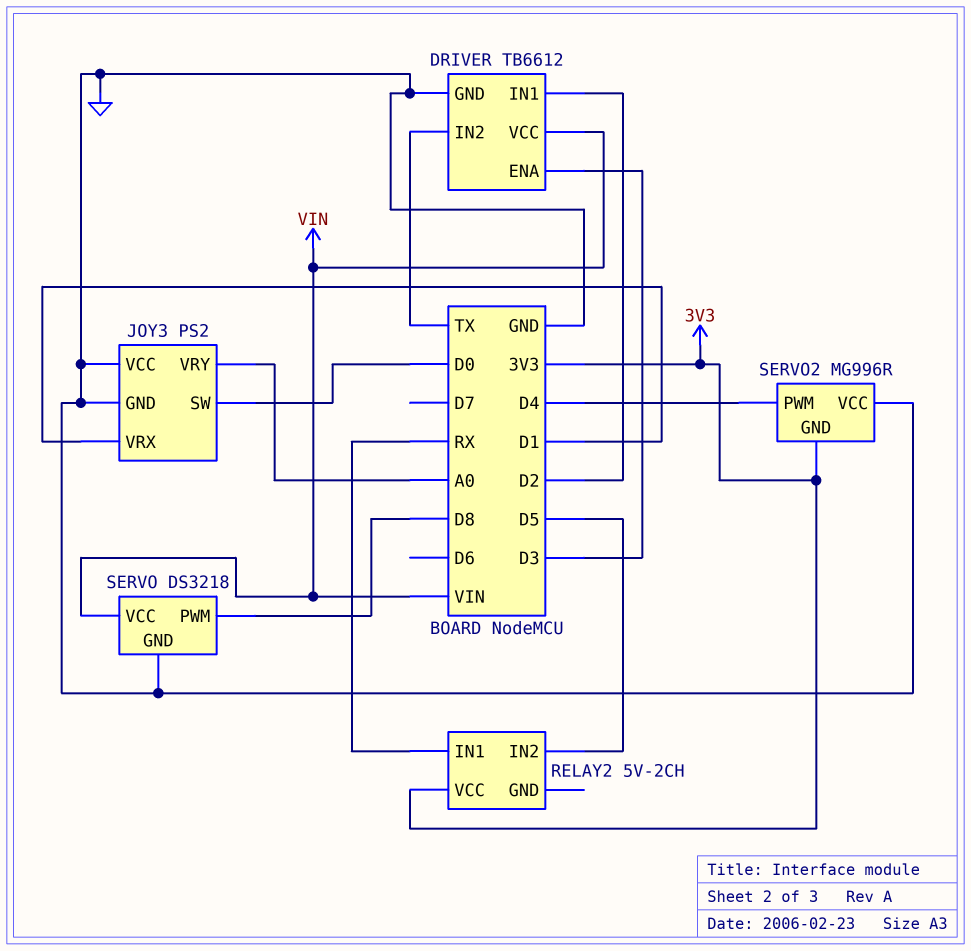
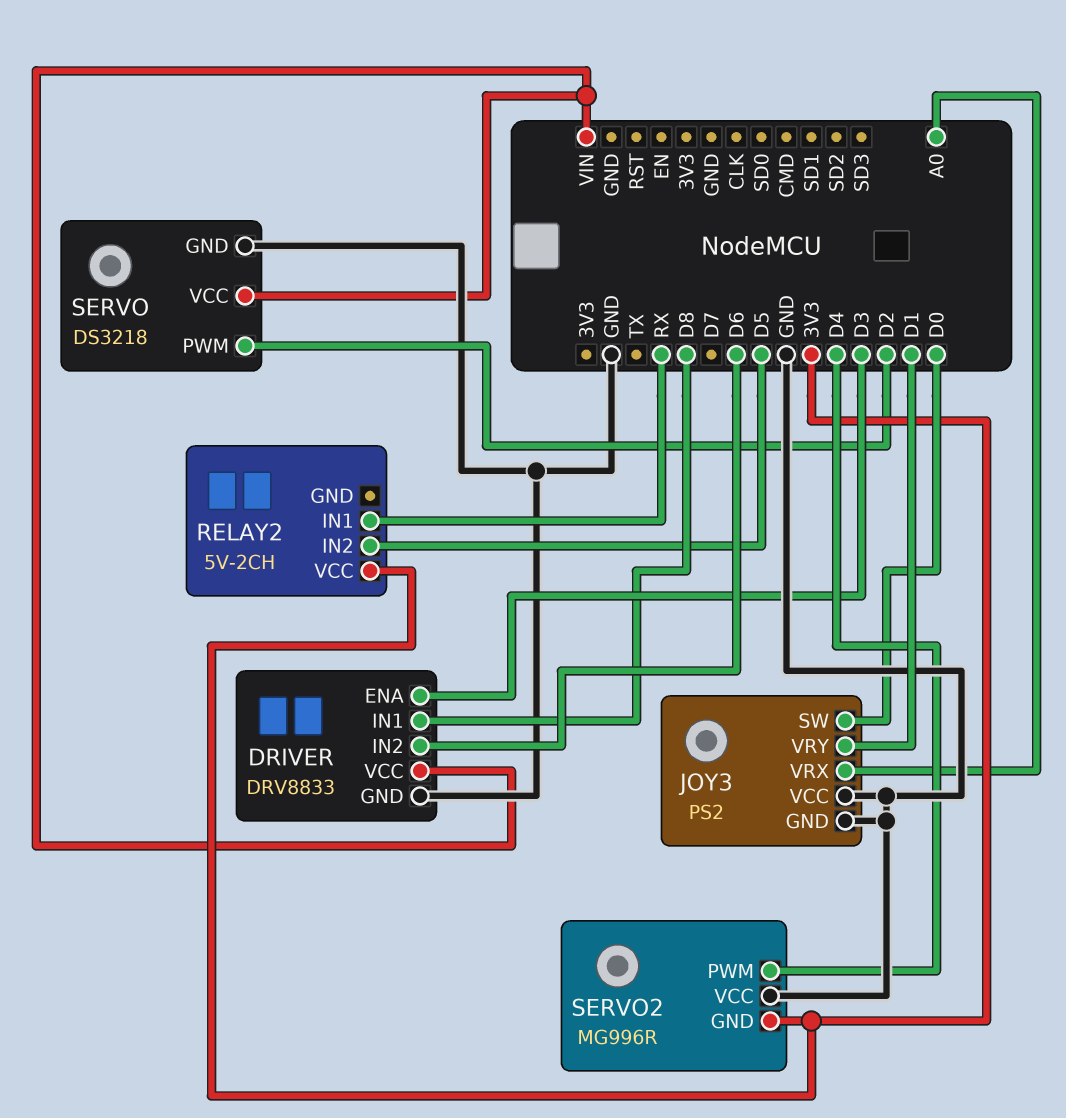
DRIVER: TB6612 -> DRV8833
DRIVER pin IN1: D2 -> D8
DRIVER pin IN2: TX -> D6
JOY3 pin VRX: D1 -> A0
JOY3 pin VRY: A0 -> D1
SERVO pin PWM: D8 -> D2

